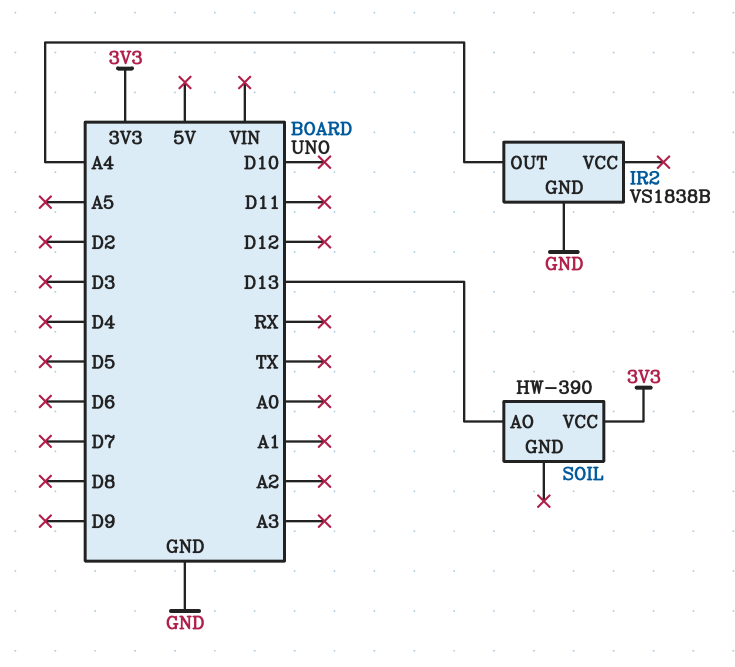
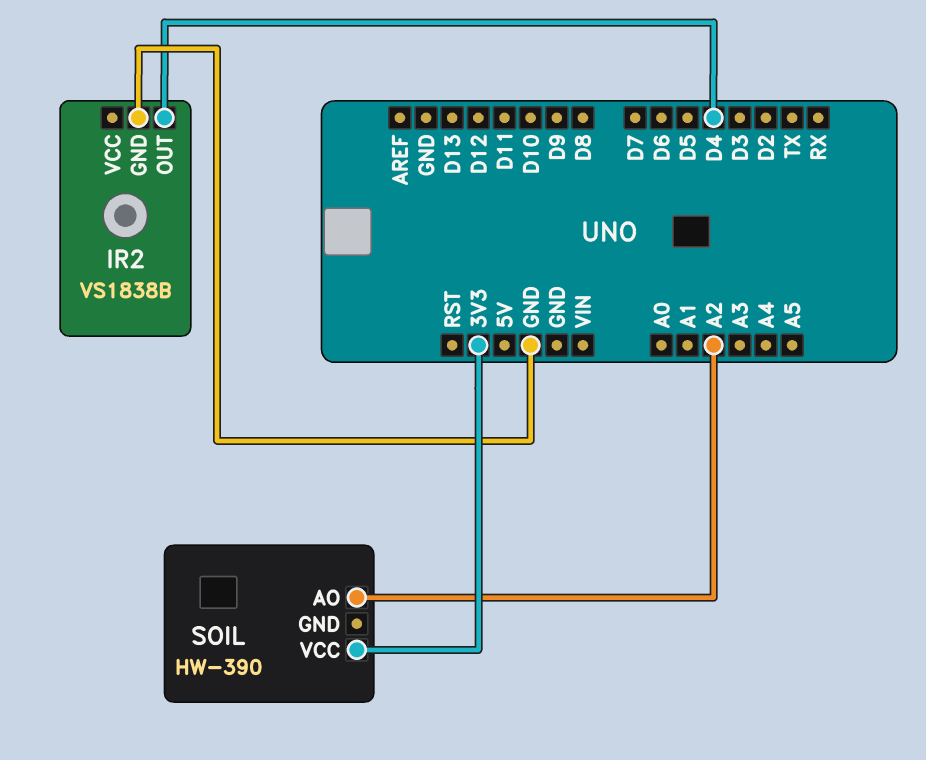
IR2 pin OUT: A4 -> D4
SOIL pin AO: D13 -> A2

